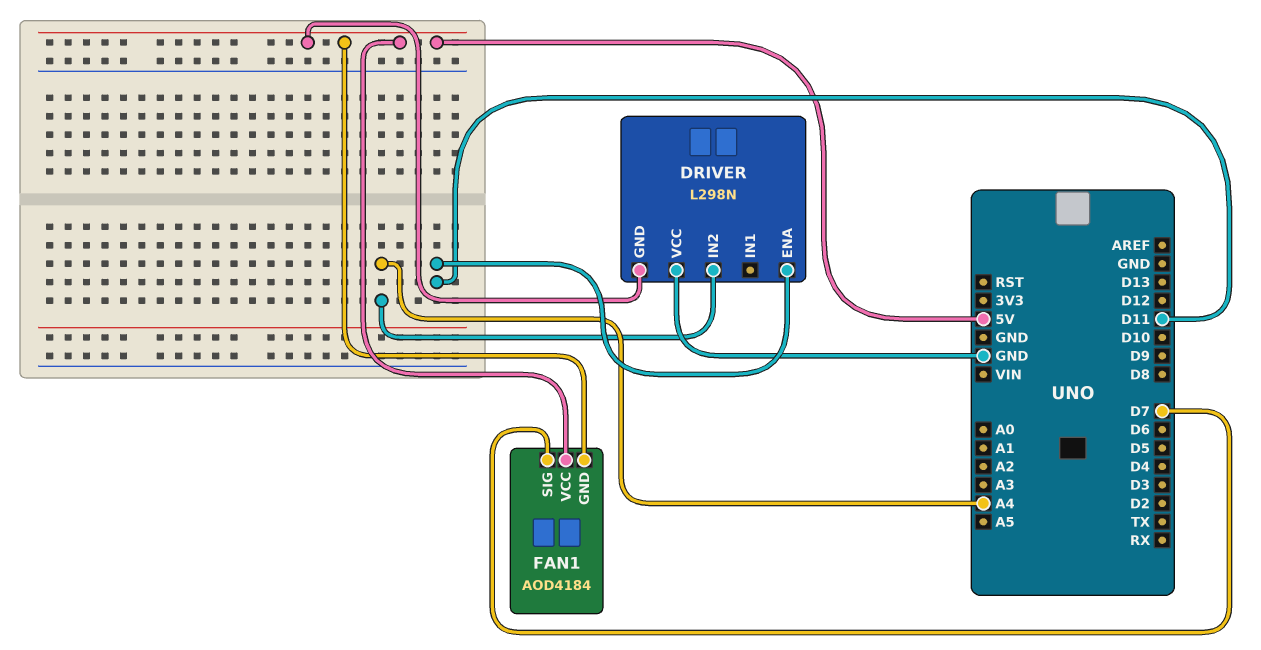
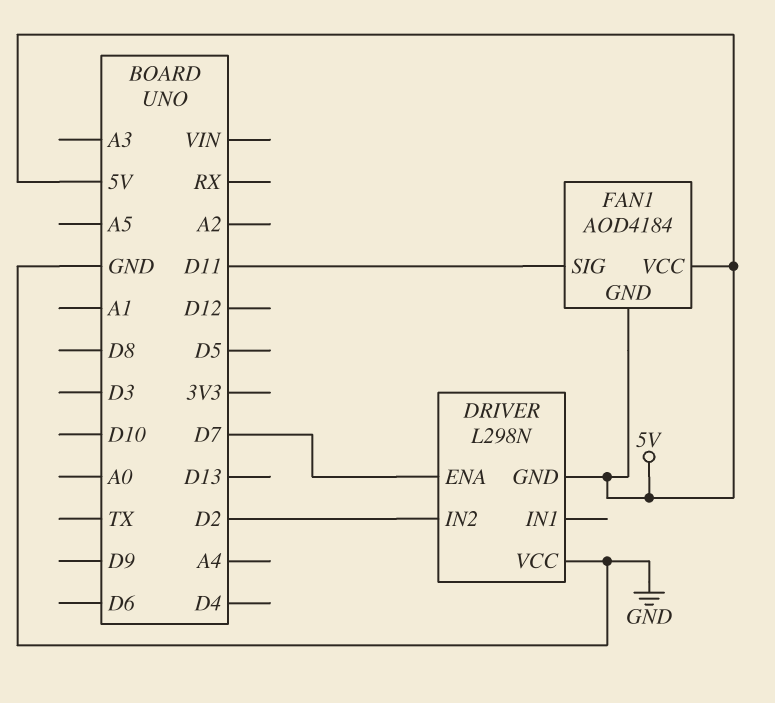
DRIVER pin ENA: D11 -> D7
DRIVER pin IN2: A4 -> D2
FAN1 pin SIG: D7 -> D11

